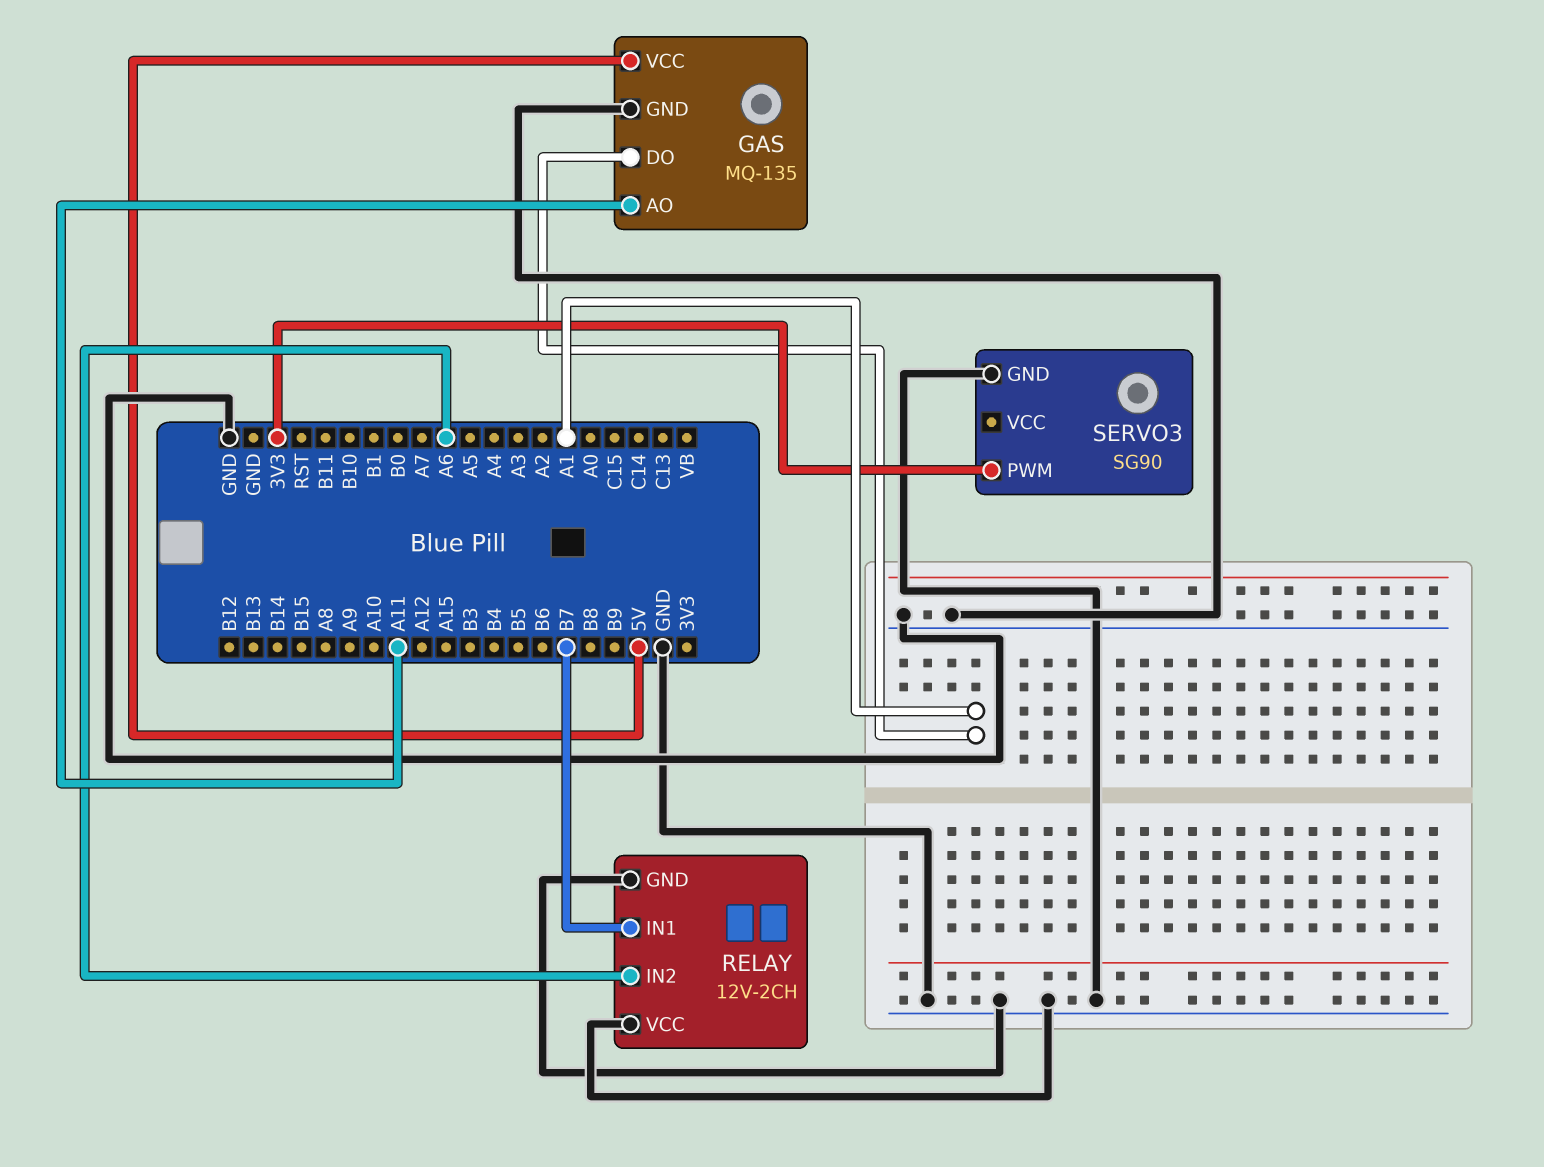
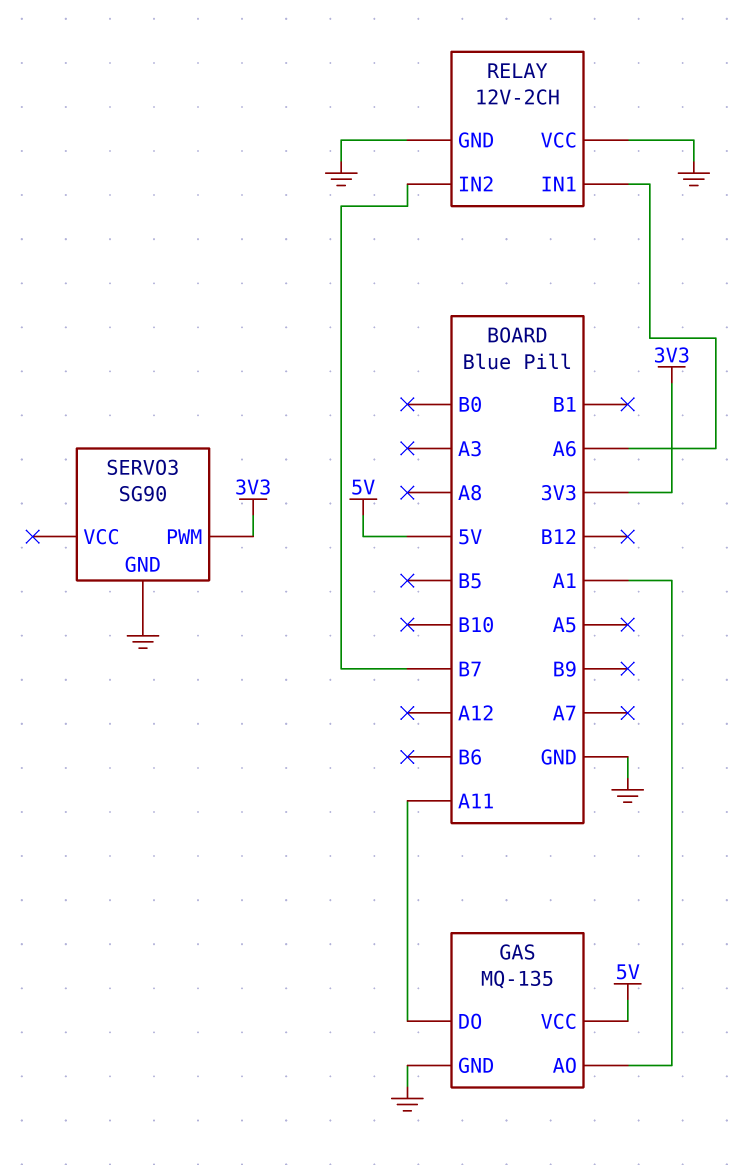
GAS pin AO: A11 -> A1
GAS pin DO: A1 -> A11
RELAY pin IN1: B7 -> A6
RELAY pin IN2: A6 -> B7

